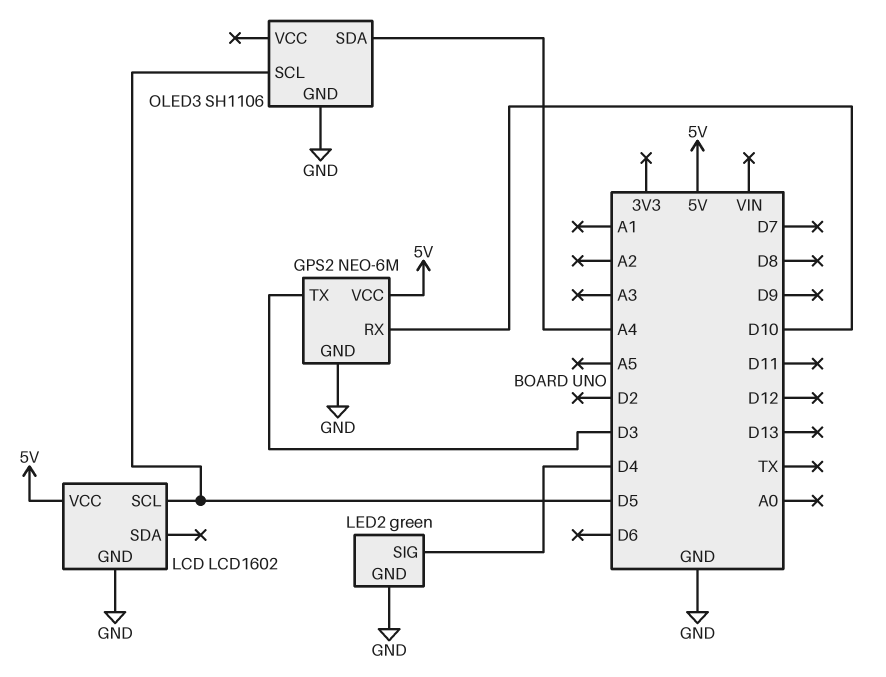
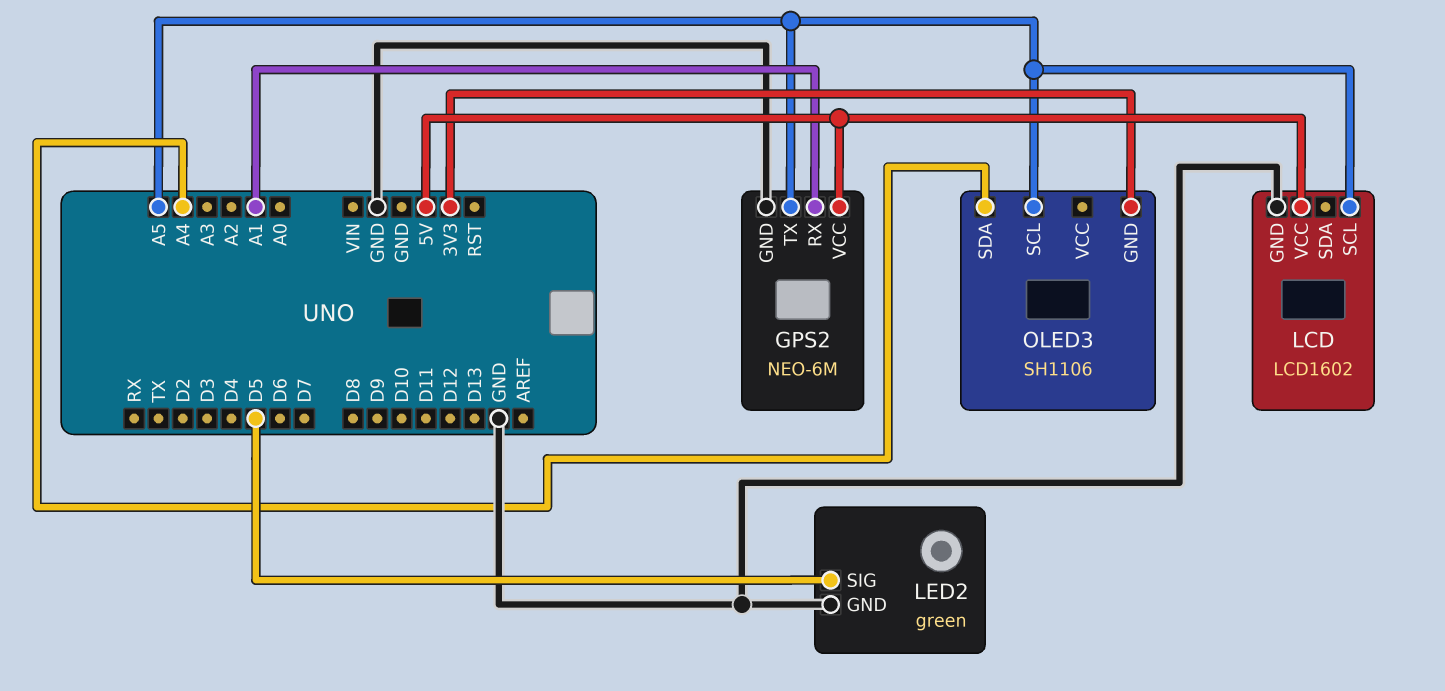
GPS2 pin RX: D10 -> A1
GPS2 pin TX: D3 -> A5
LCD pin SCL: D5 -> A5
LED2 pin SIG: D4 -> D5
OLED3 pin GND: GND -> 3V3
OLED3 pin SCL: D5 -> A5

